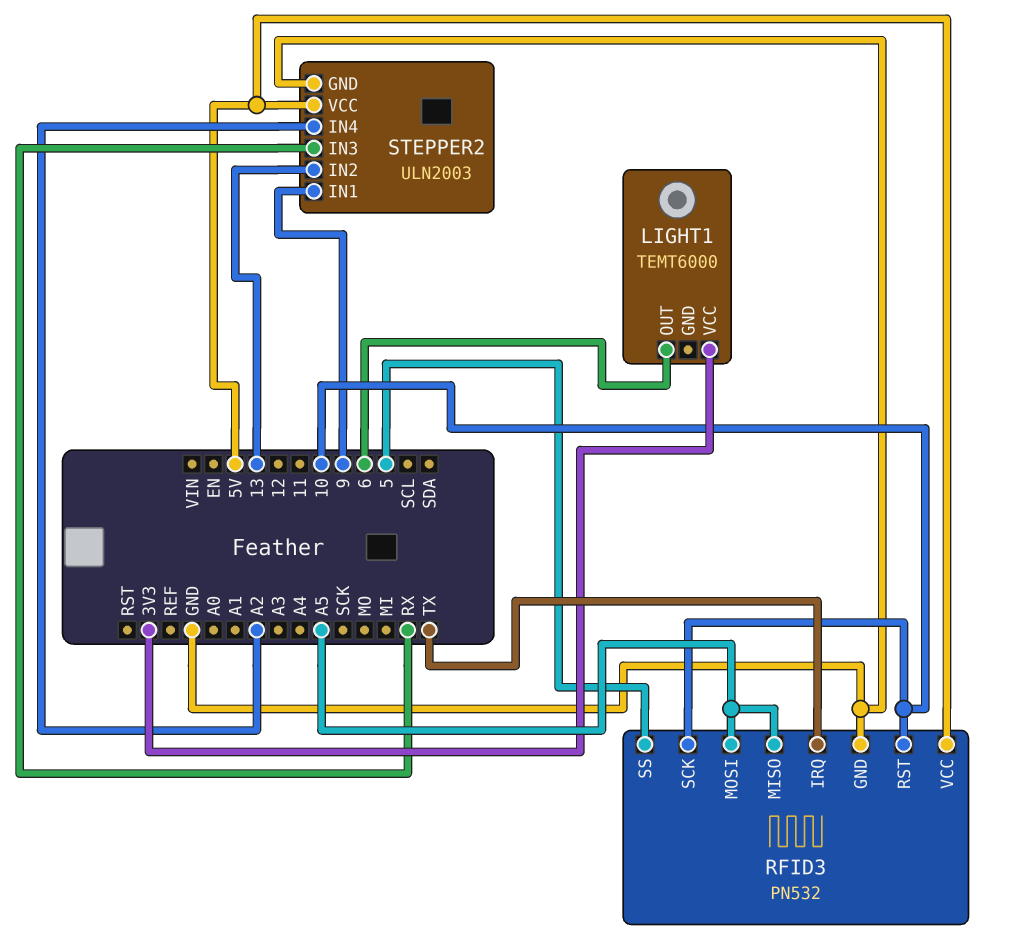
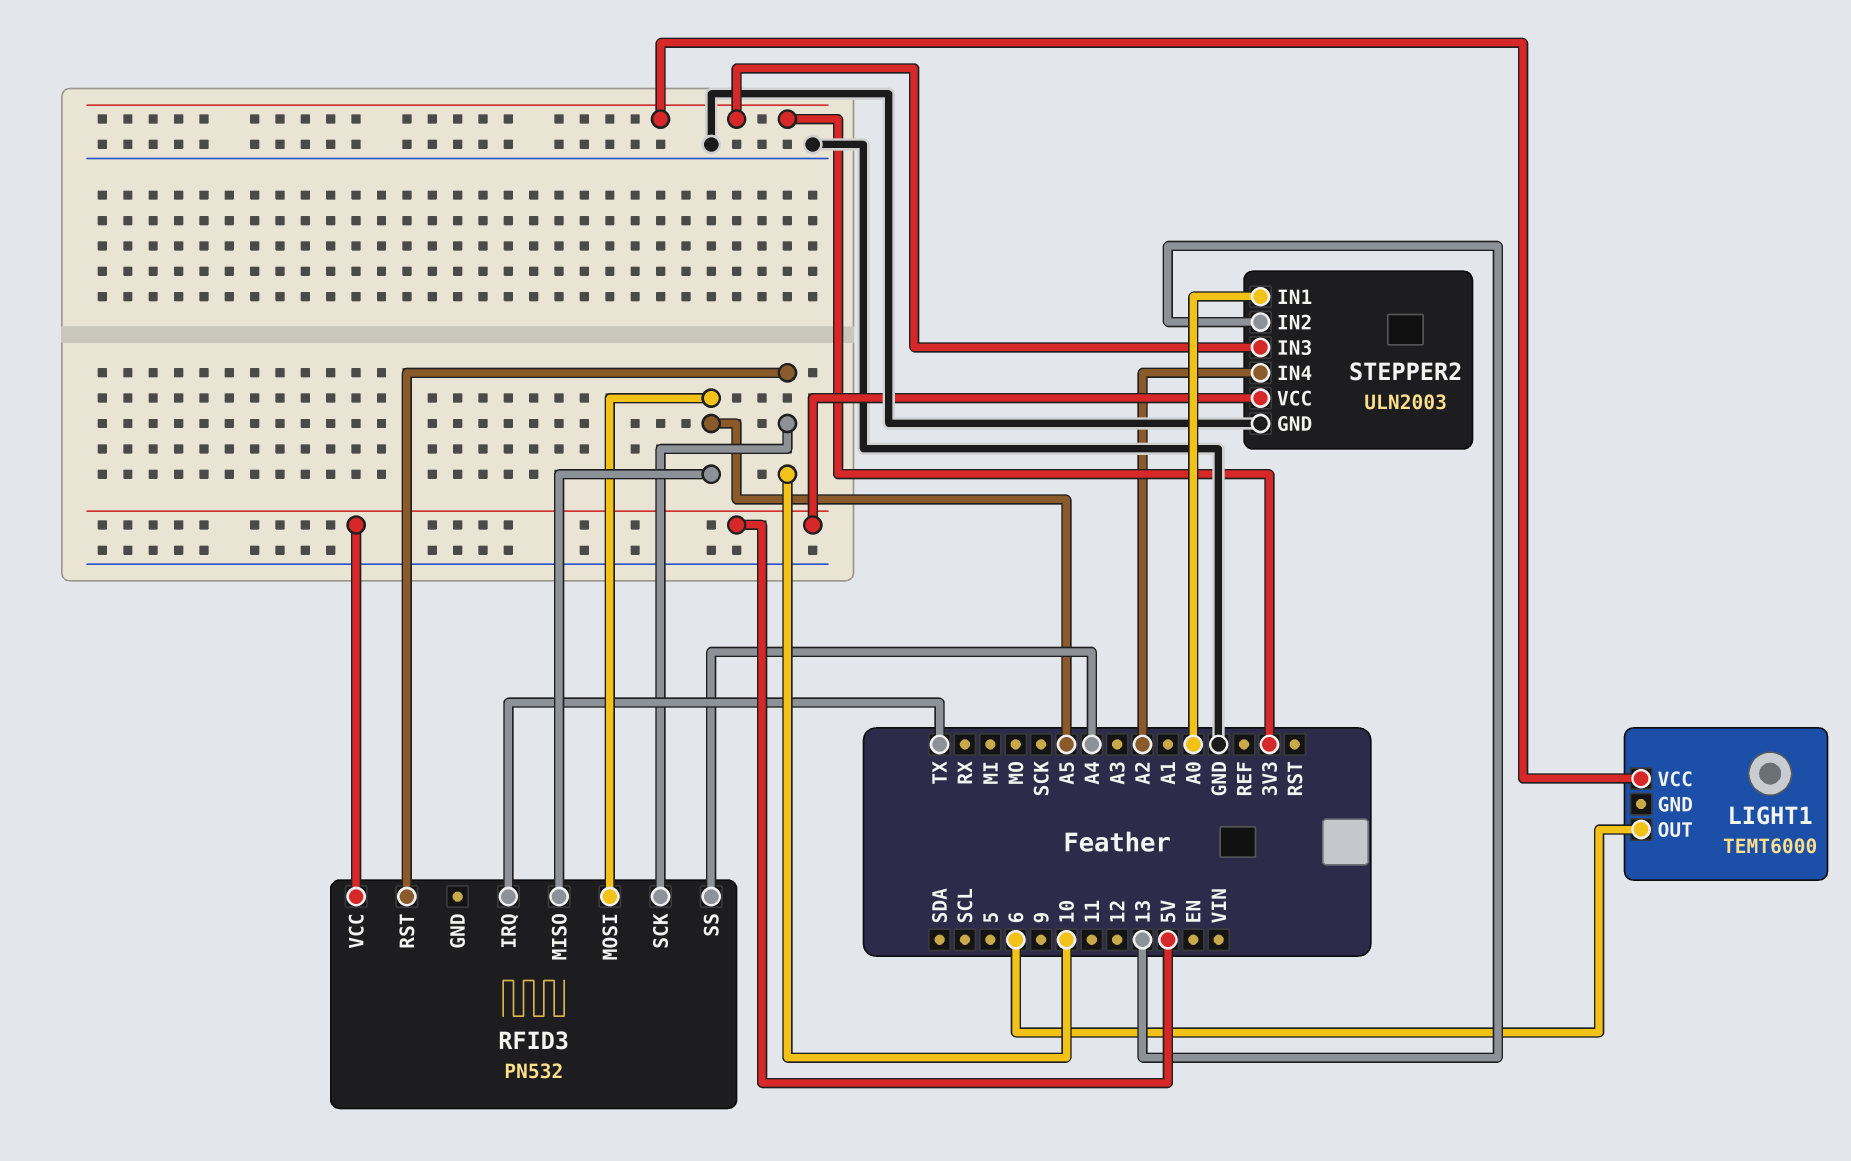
RFID3 pin GND: GND -> none
RFID3 pin SS: 5 -> A4
STEPPER2 pin IN1: 9 -> A0
STEPPER2 pin IN3: RX -> 3V3

